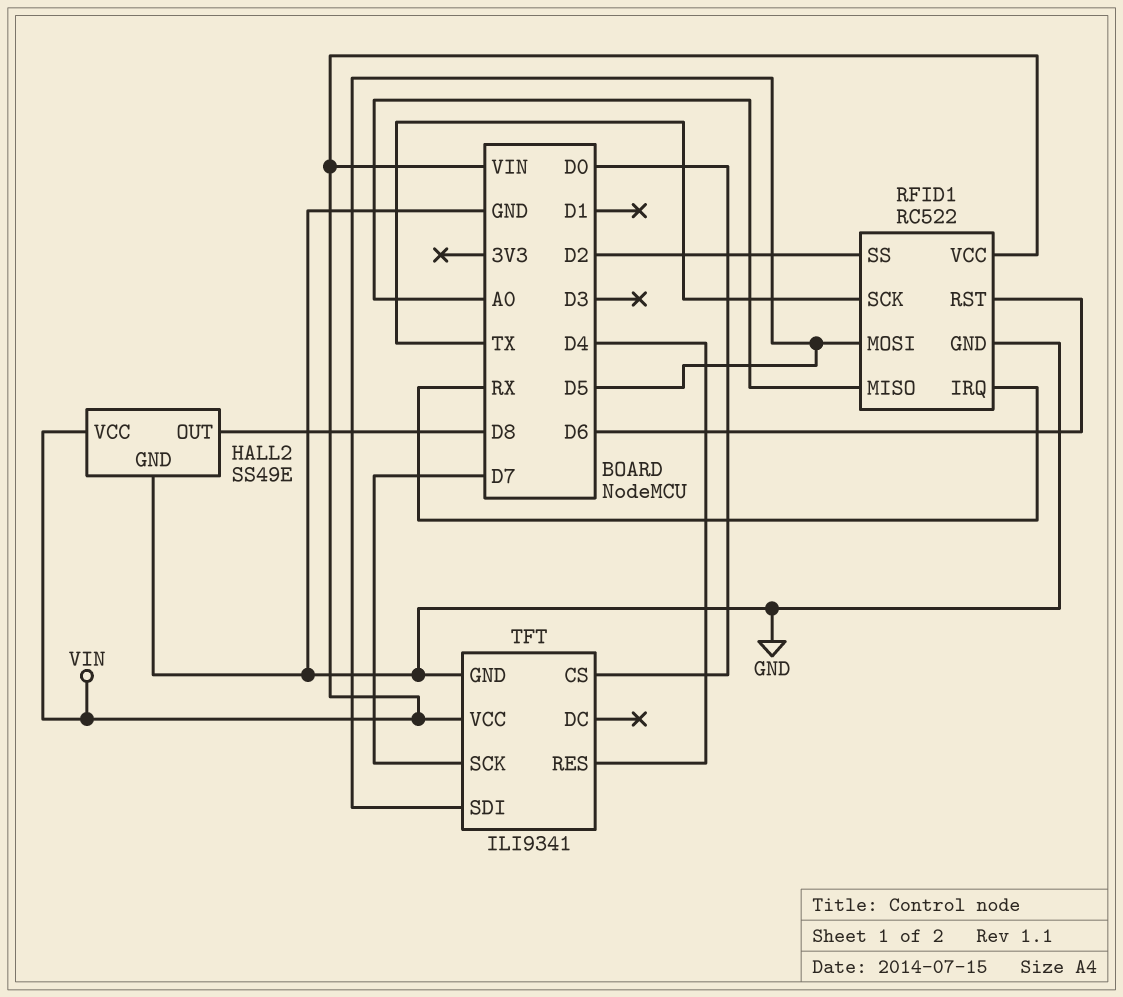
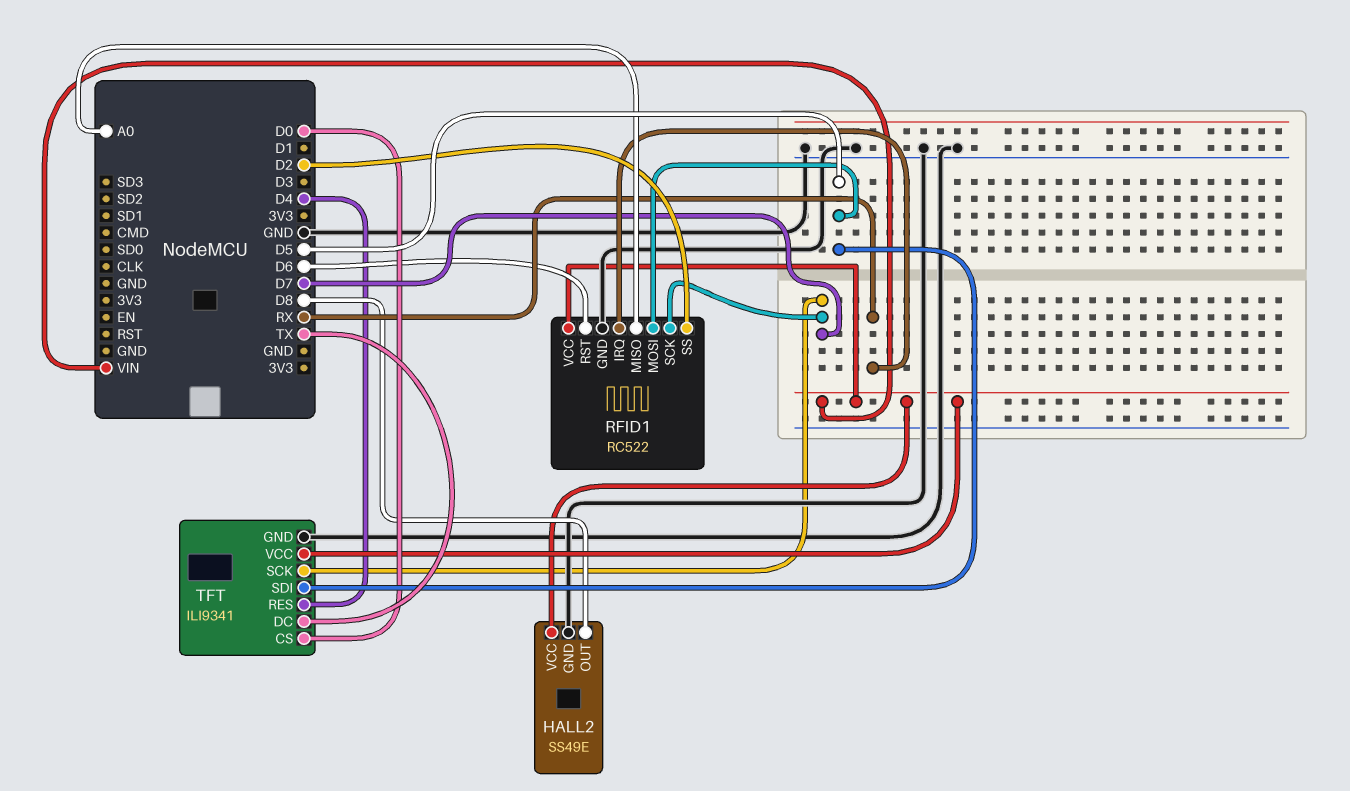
RFID1 pin SCK: TX -> D7
TFT pin DC: none -> TX

